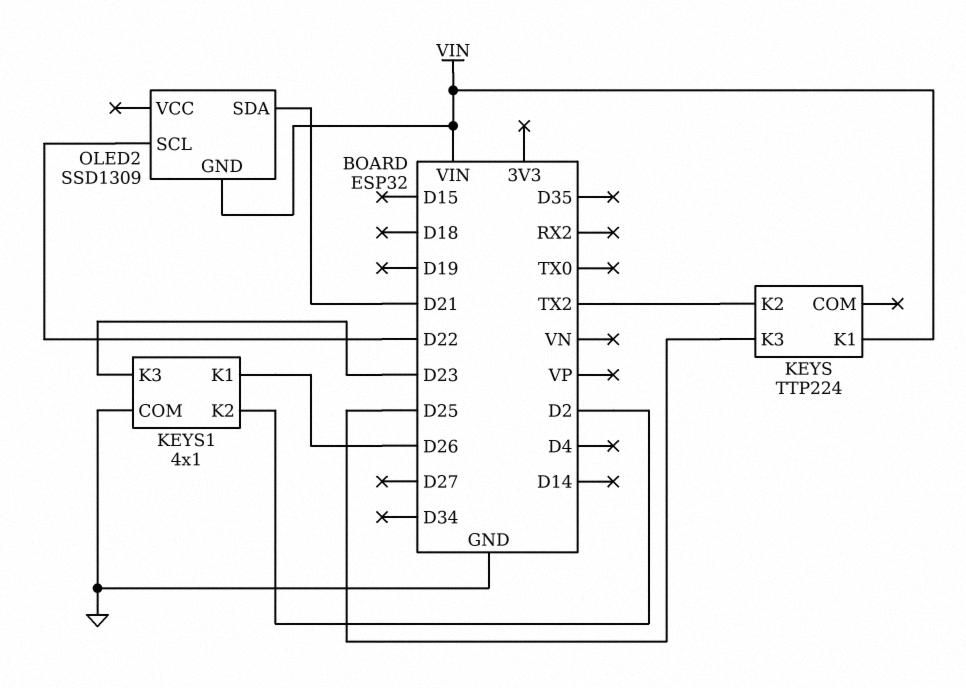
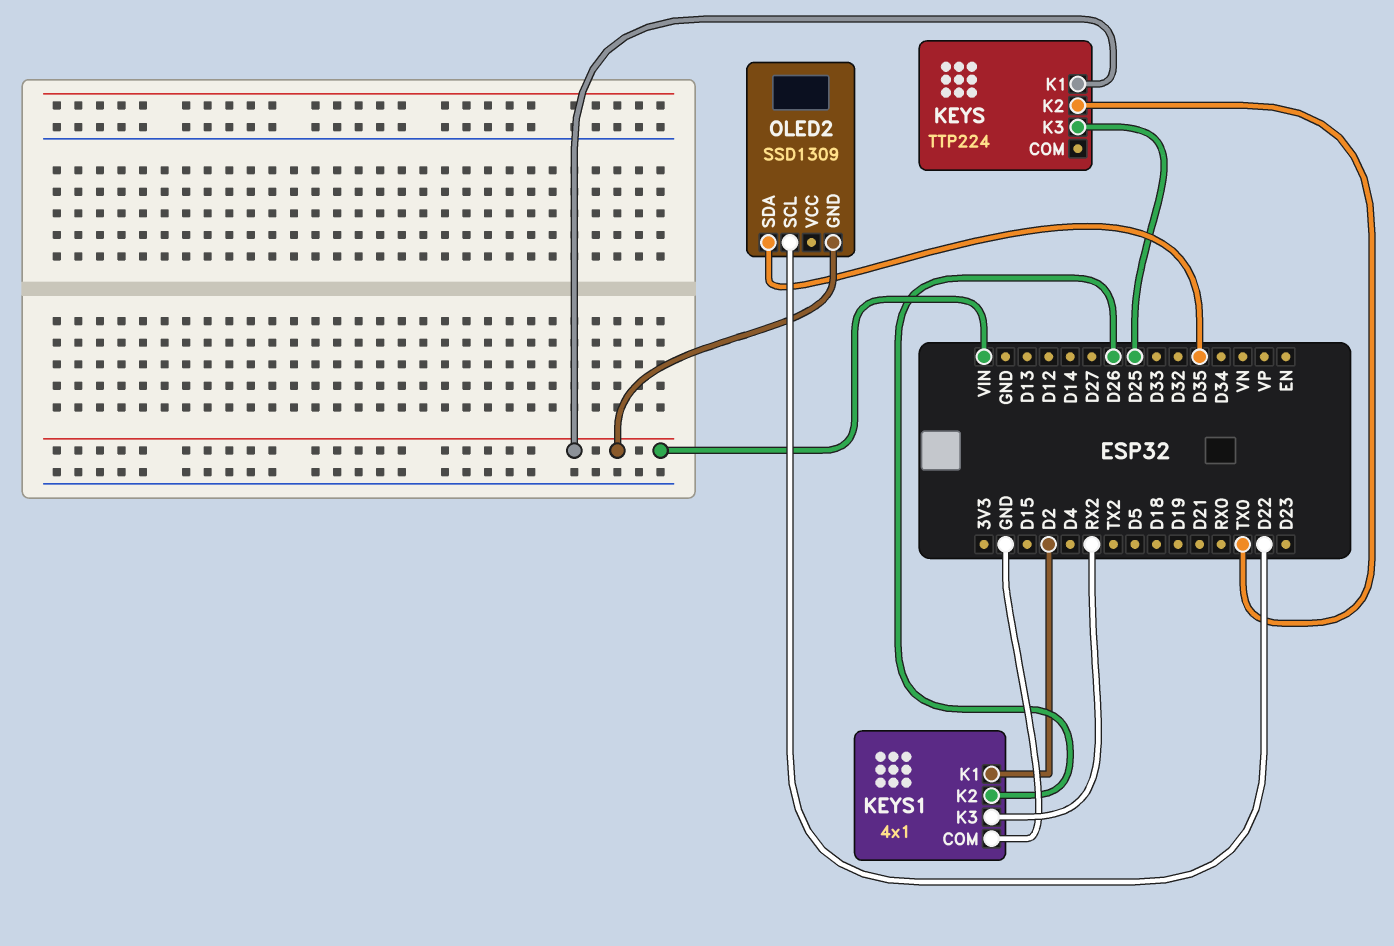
KEYS pin K2: TX2 -> TX0
KEYS1 pin K1: D26 -> D2
KEYS1 pin K2: D2 -> D26
KEYS1 pin K3: D23 -> RX2
OLED2 pin SDA: D21 -> D35

